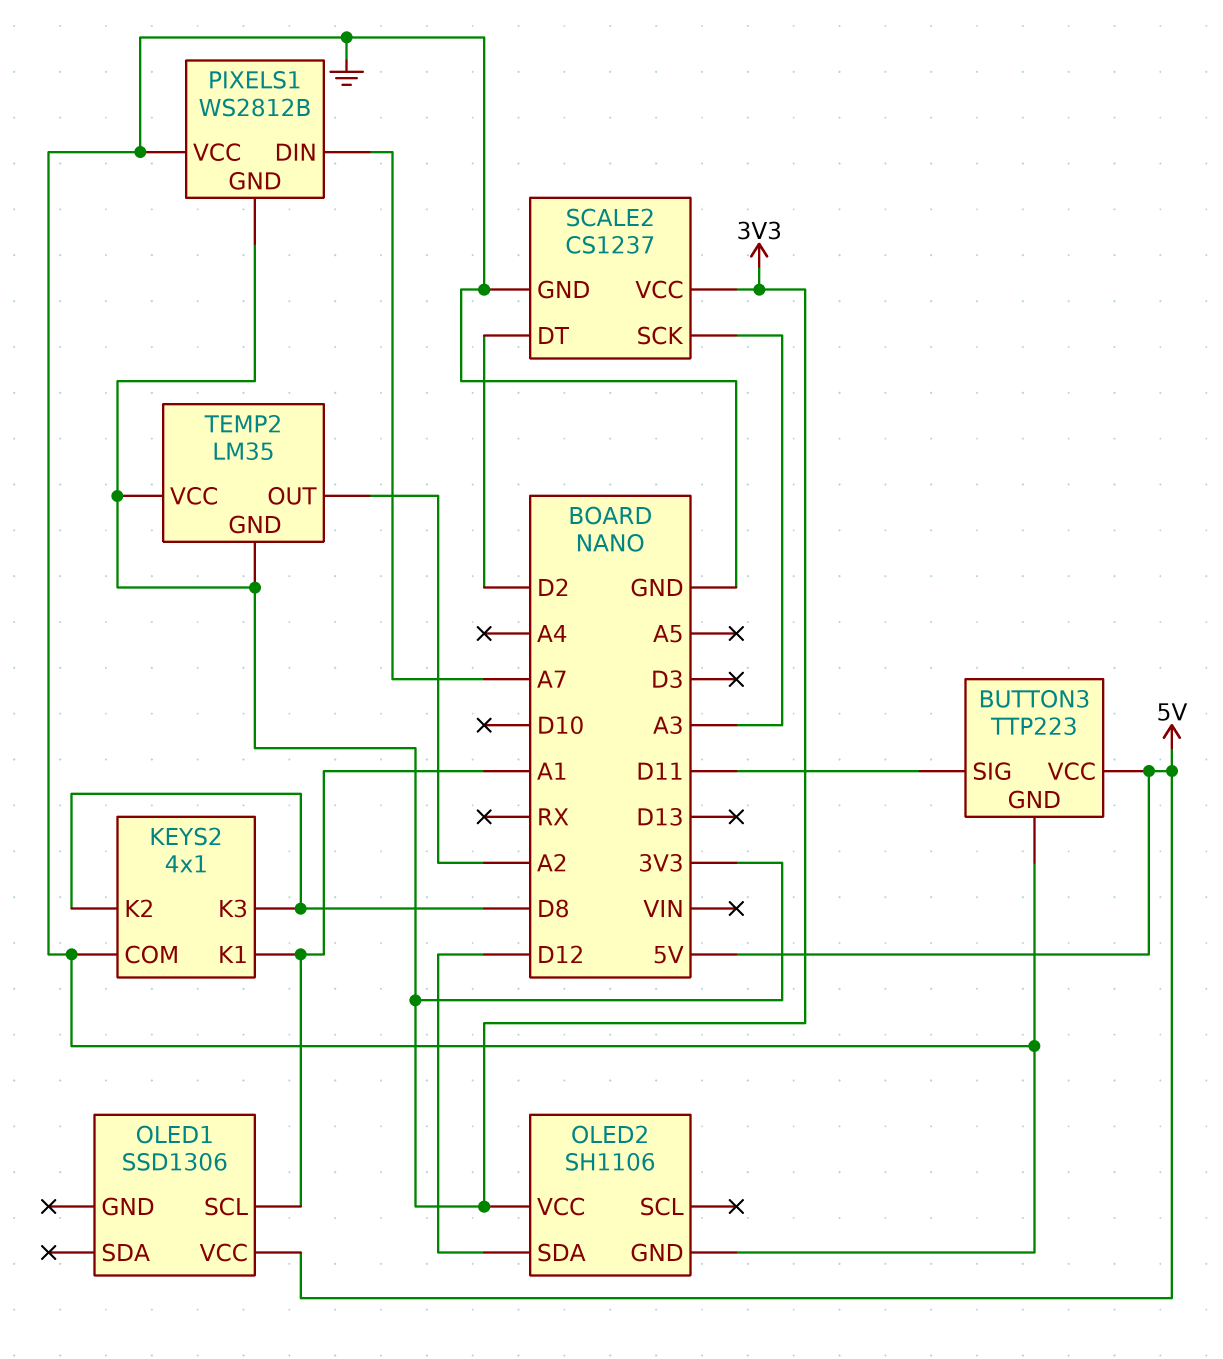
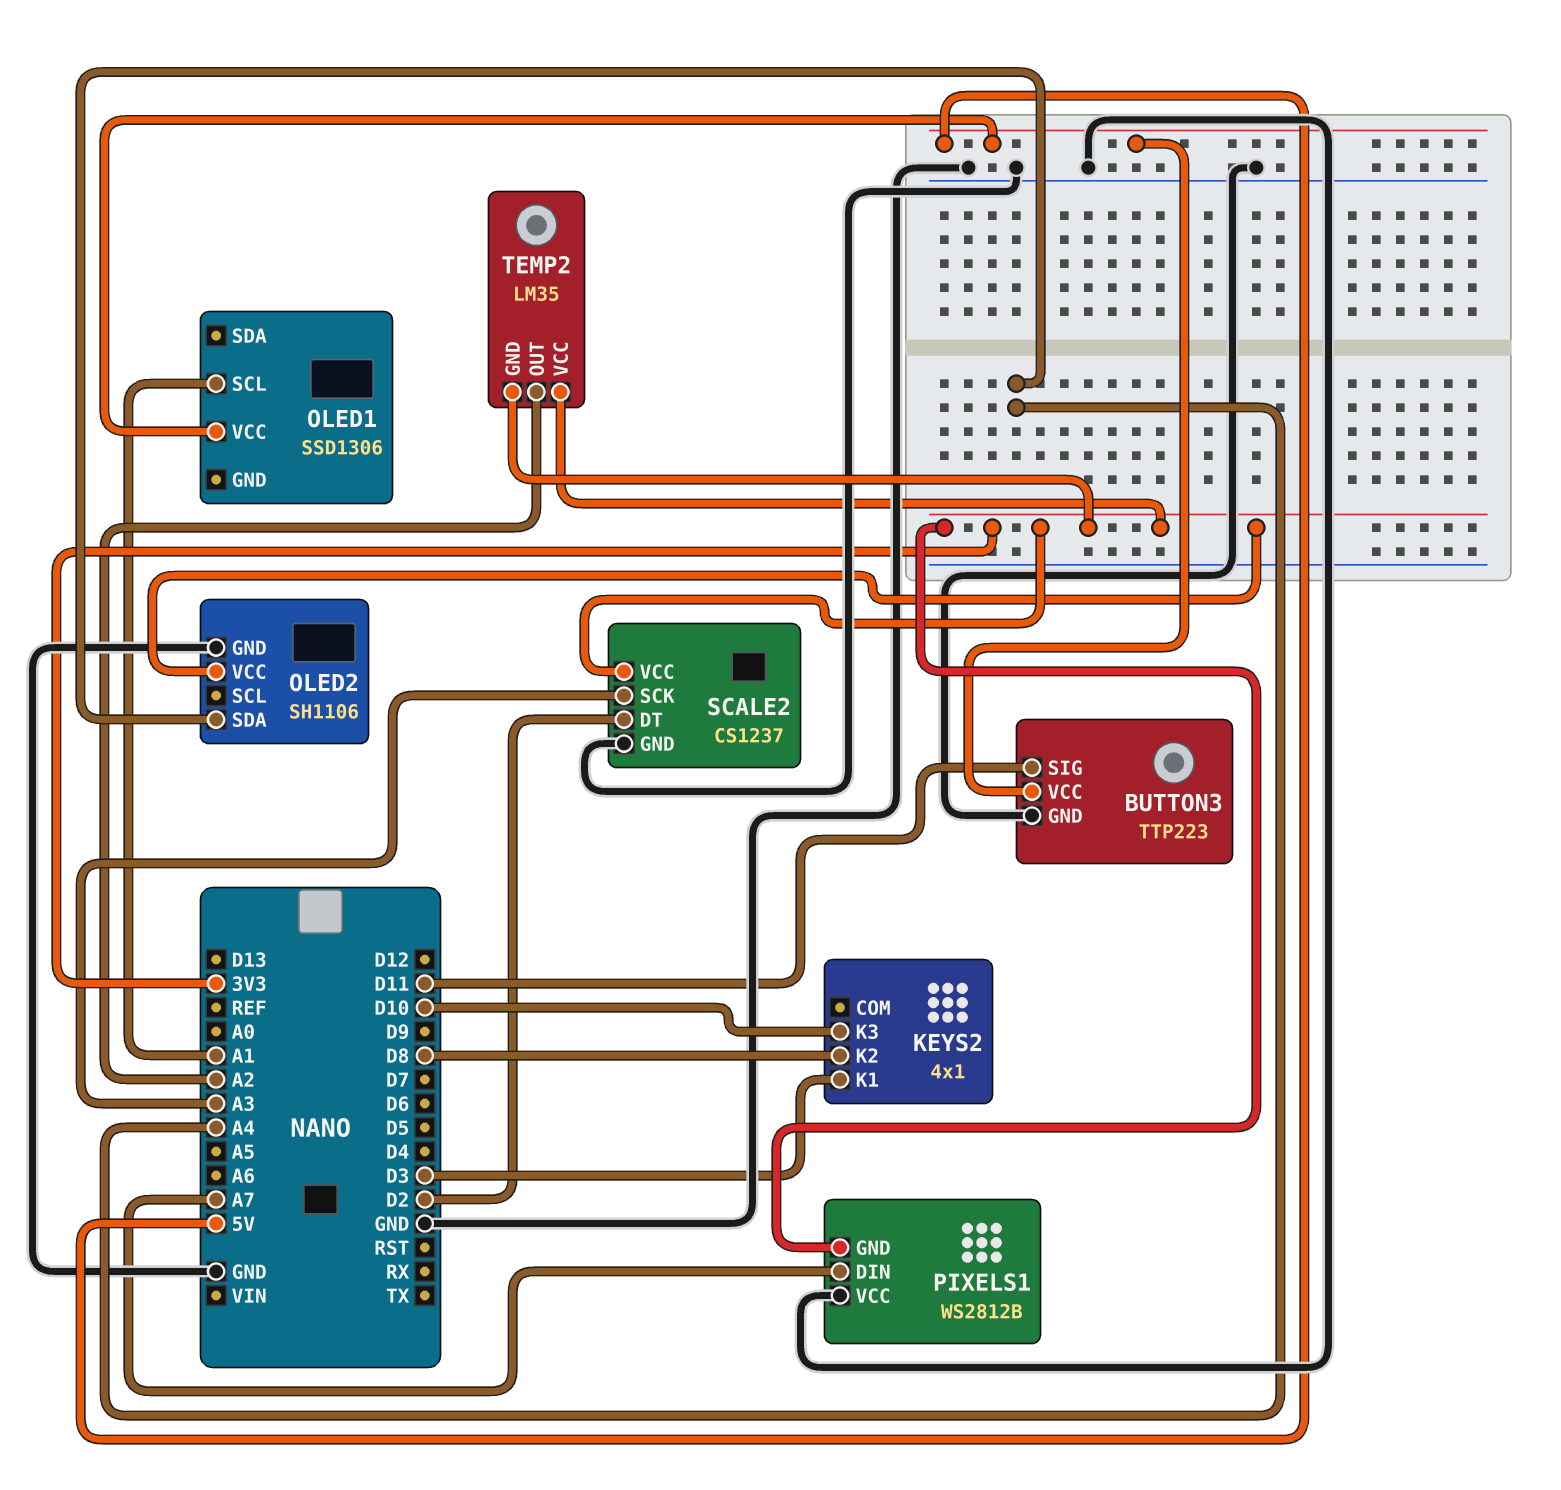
KEYS2 pin COM: GND -> none
KEYS2 pin K1: A1 -> D3
KEYS2 pin K3: D8 -> D10
OLED2 pin SDA: D12 -> A4

